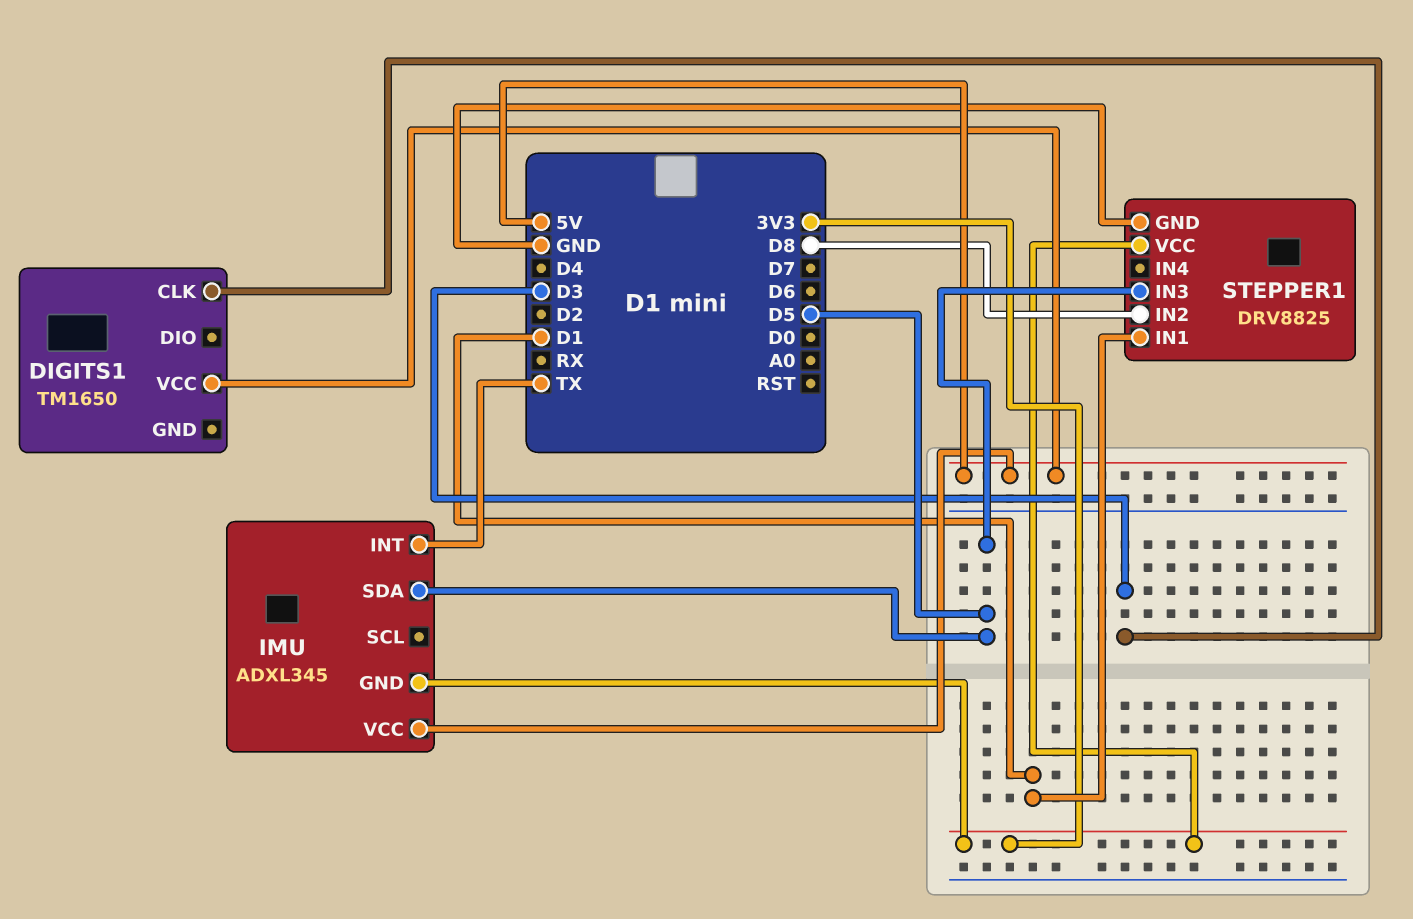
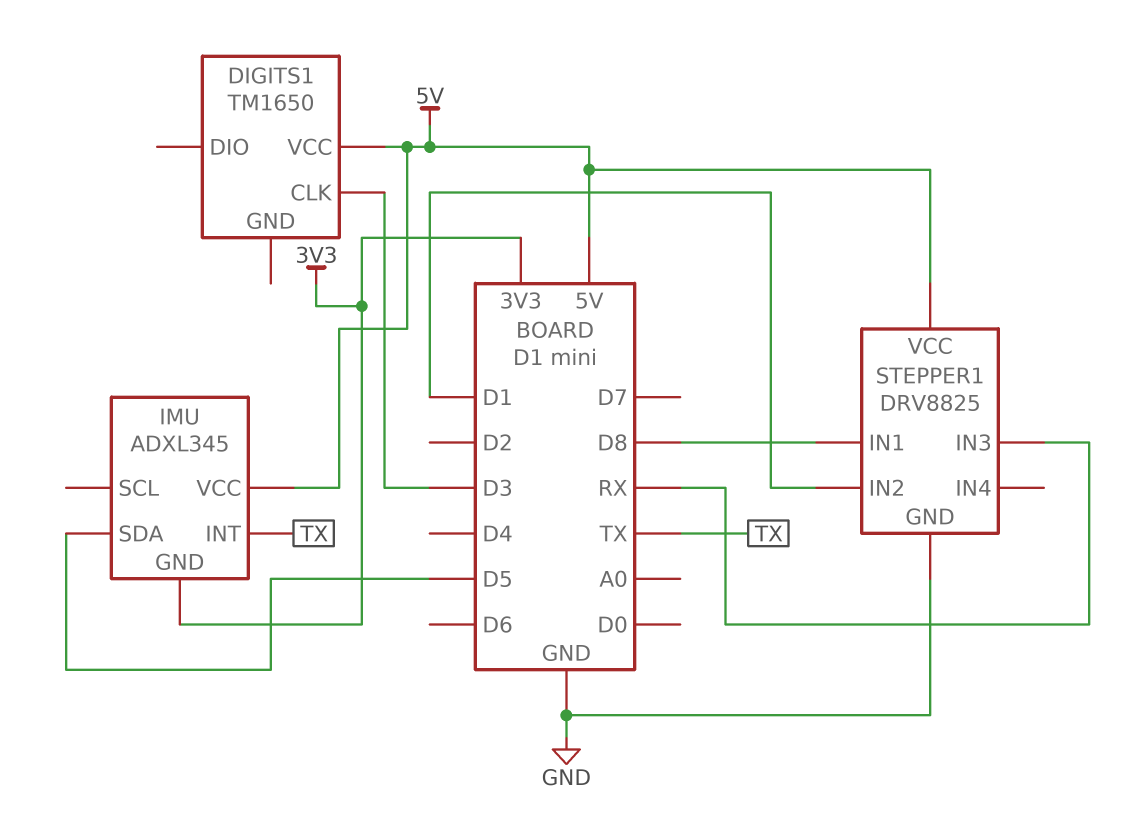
STEPPER1 pin IN1: D1 -> D8
STEPPER1 pin IN2: D8 -> D1
STEPPER1 pin IN3: D5 -> RX
STEPPER1 pin VCC: 3V3 -> 5V

